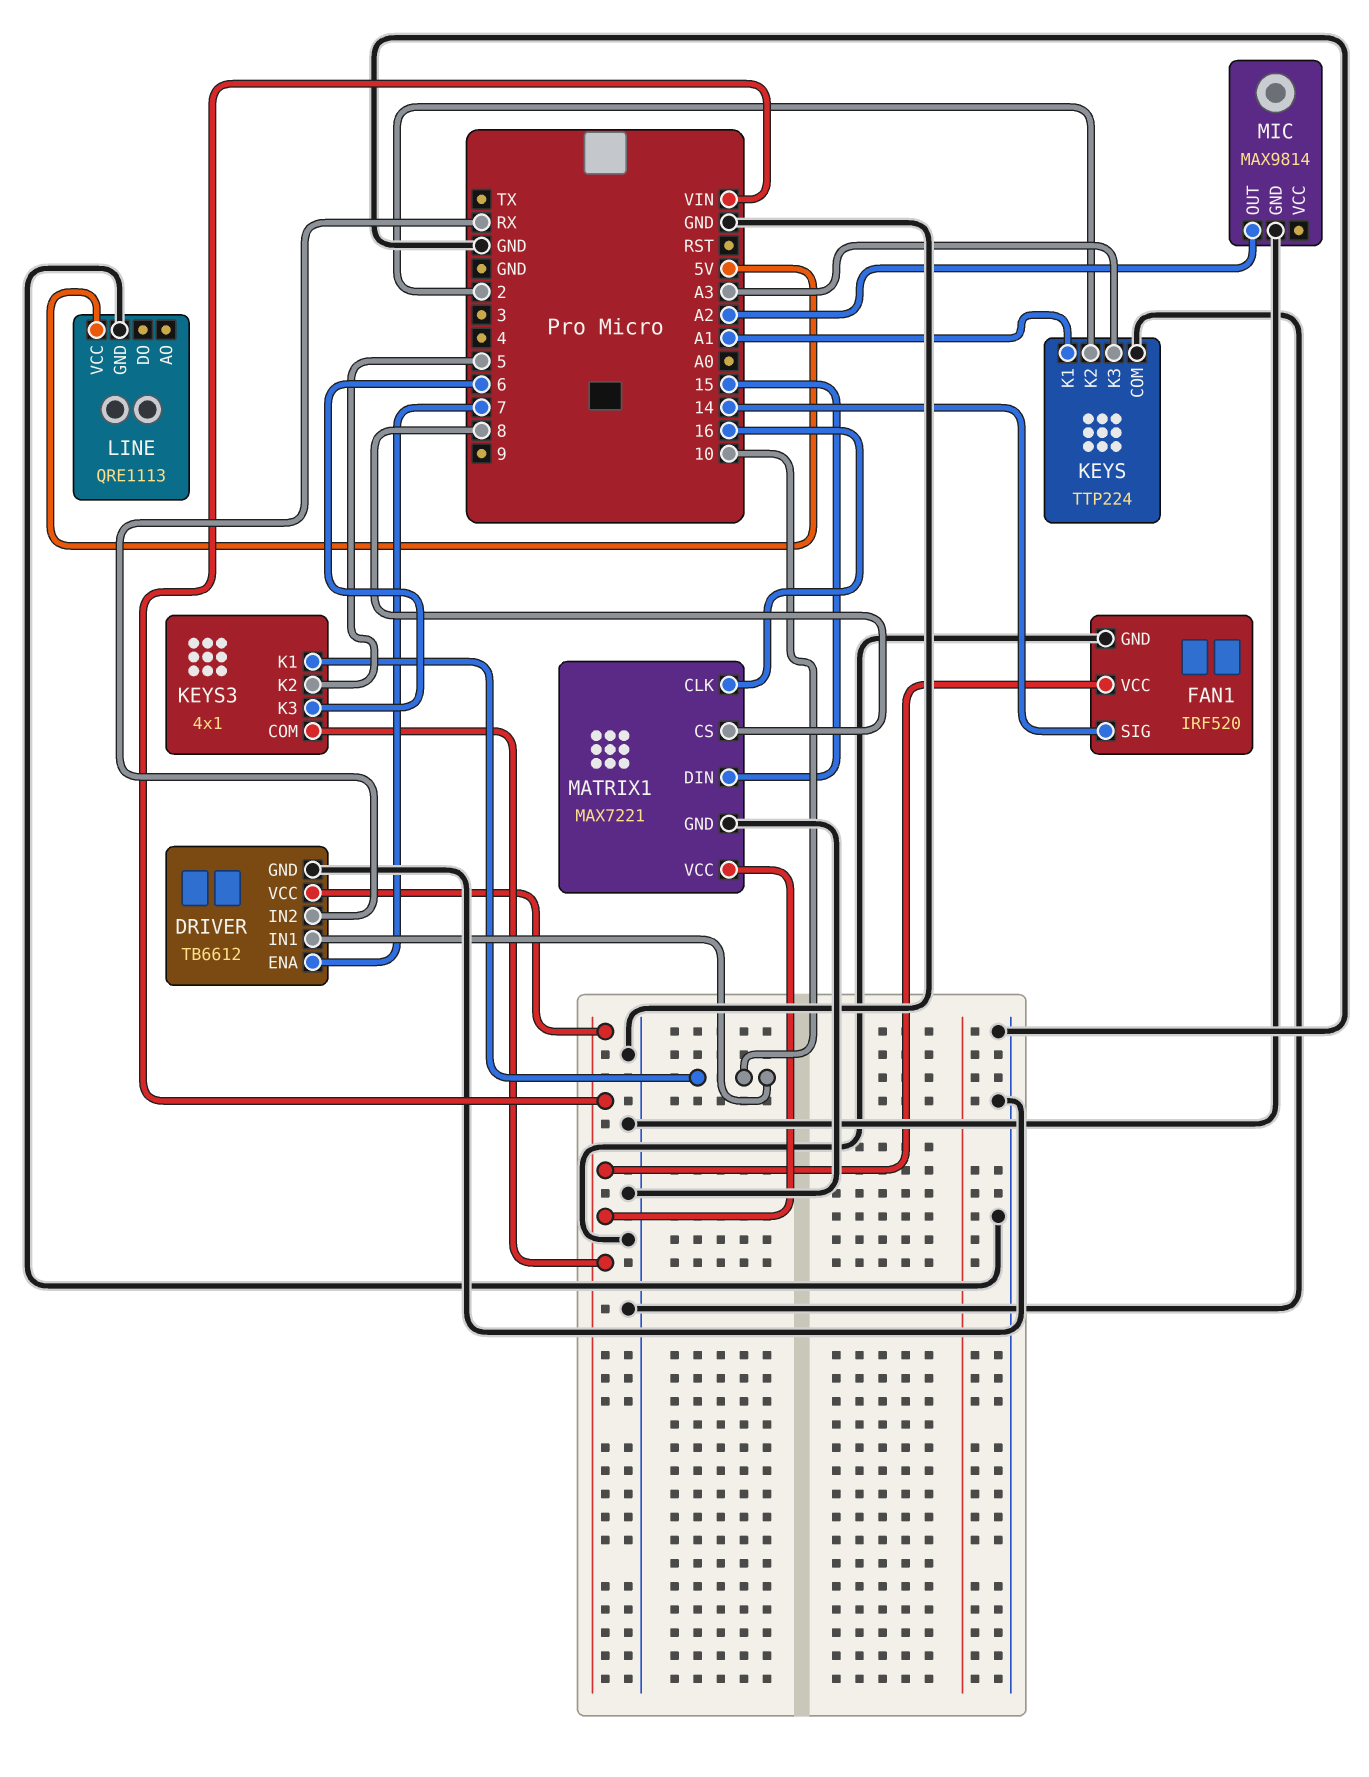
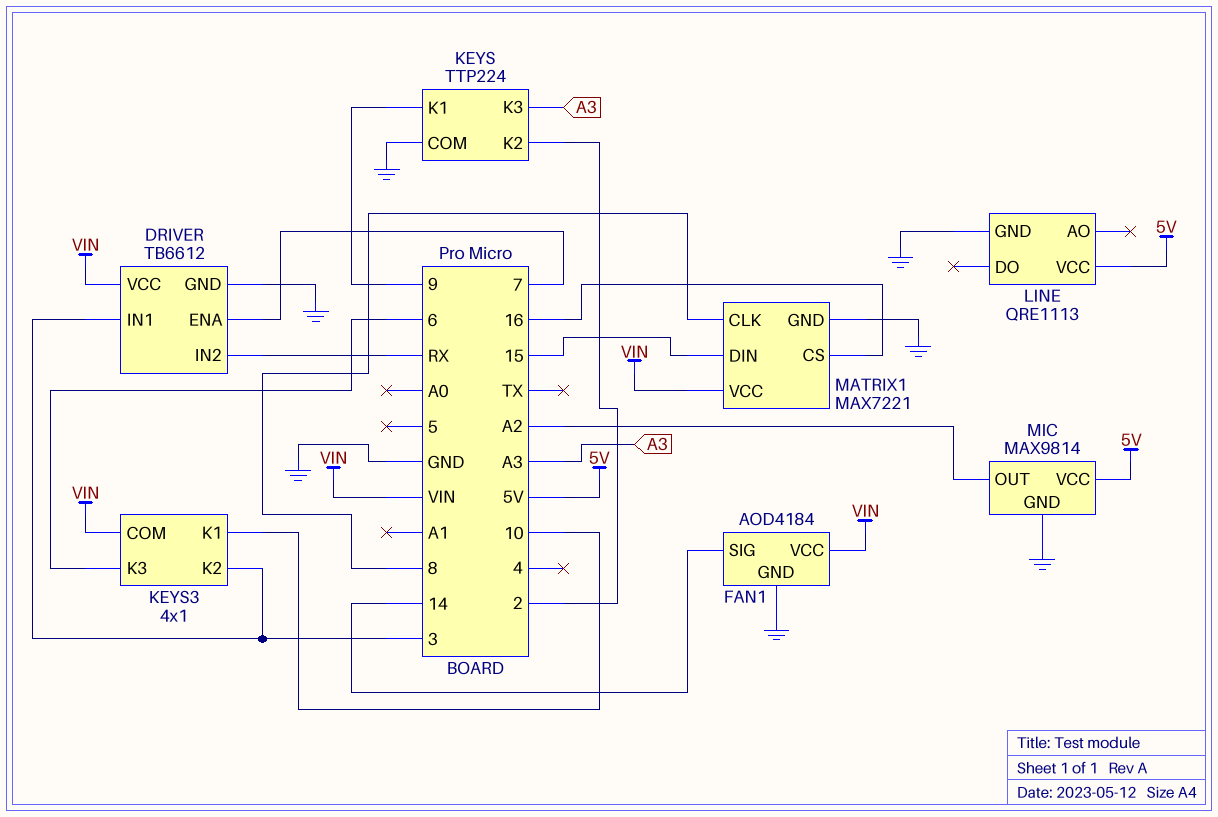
DRIVER pin IN1: 10 -> 3
FAN1: IRF520 -> AOD4184
KEYS pin K1: A1 -> 9
KEYS3 pin K2: 5 -> 3
MATRIX1 pin CLK: 16 -> 8
MATRIX1 pin CS: 8 -> 16
MIC pin VCC: none -> 5V

